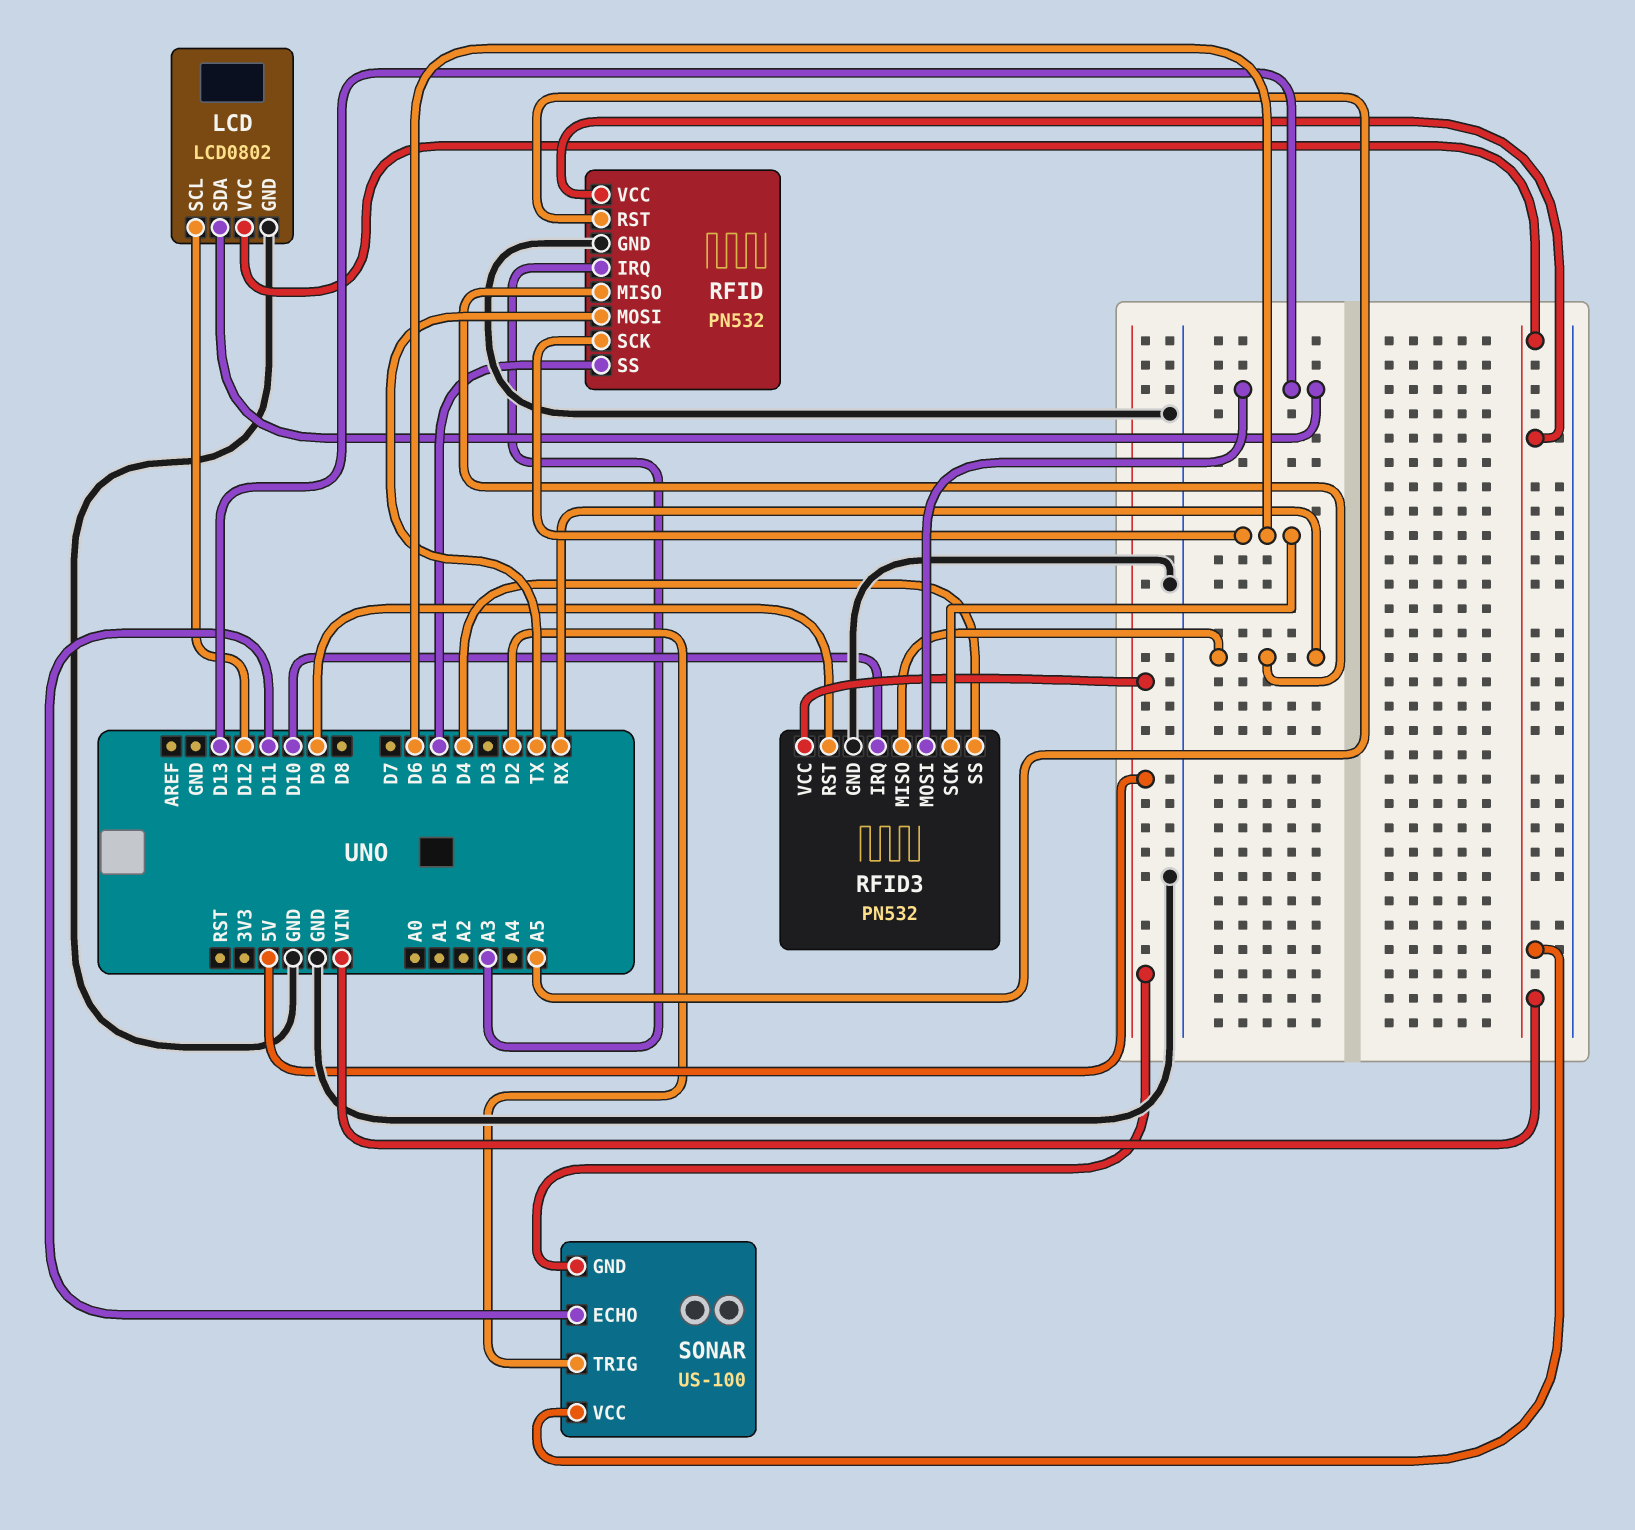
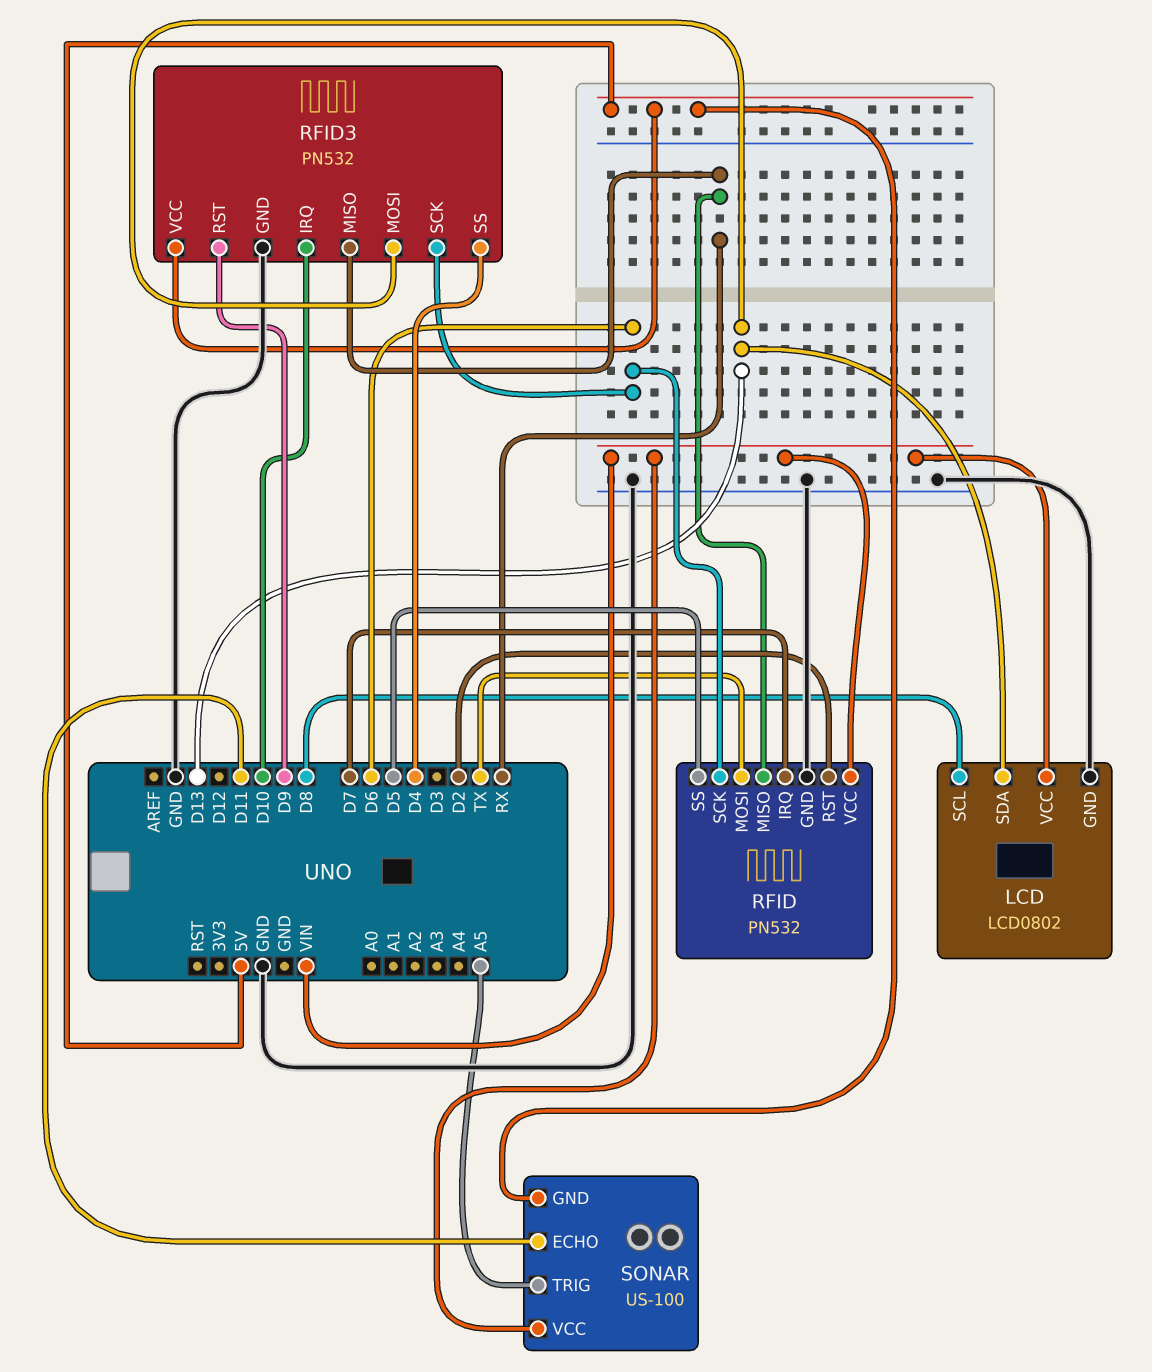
LCD pin SCL: D12 -> D8
RFID pin IRQ: A3 -> D7
RFID pin RST: A5 -> D2
SONAR pin TRIG: D2 -> A5

